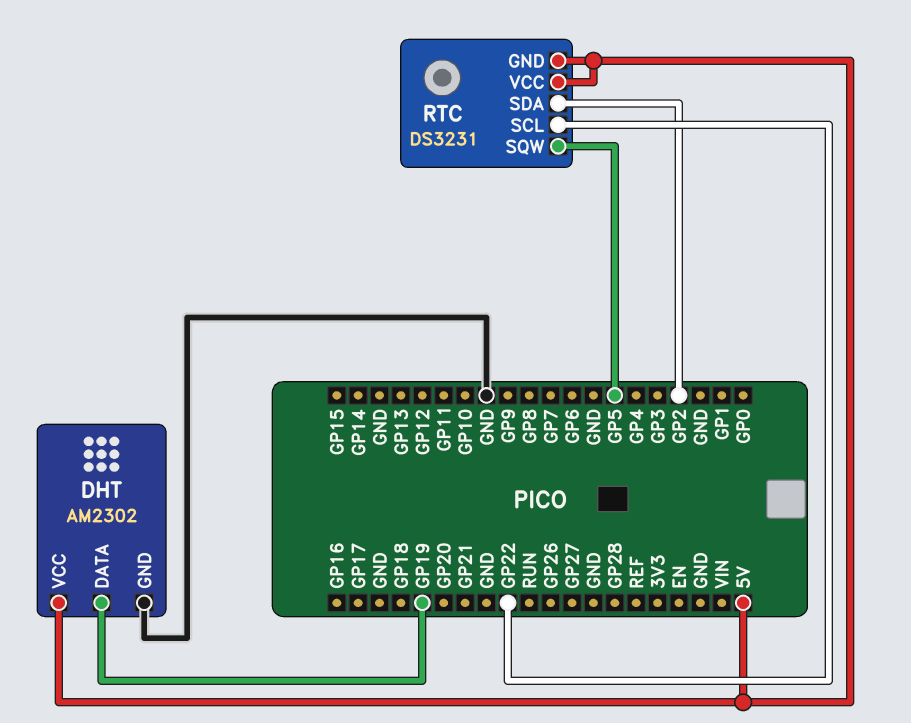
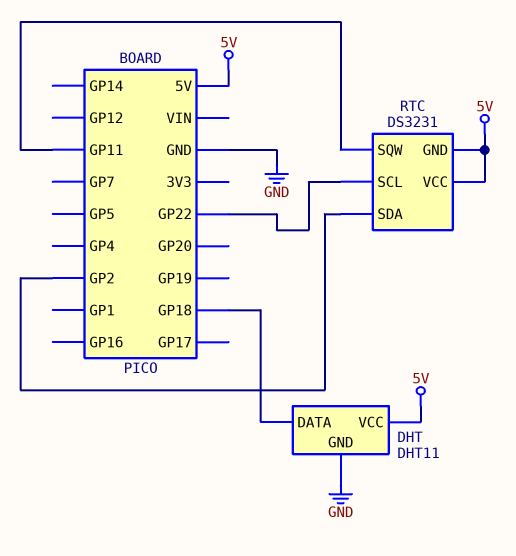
DHT: AM2302 -> DHT11
DHT pin DATA: GP19 -> GP18
RTC pin SQW: GP5 -> GP11

